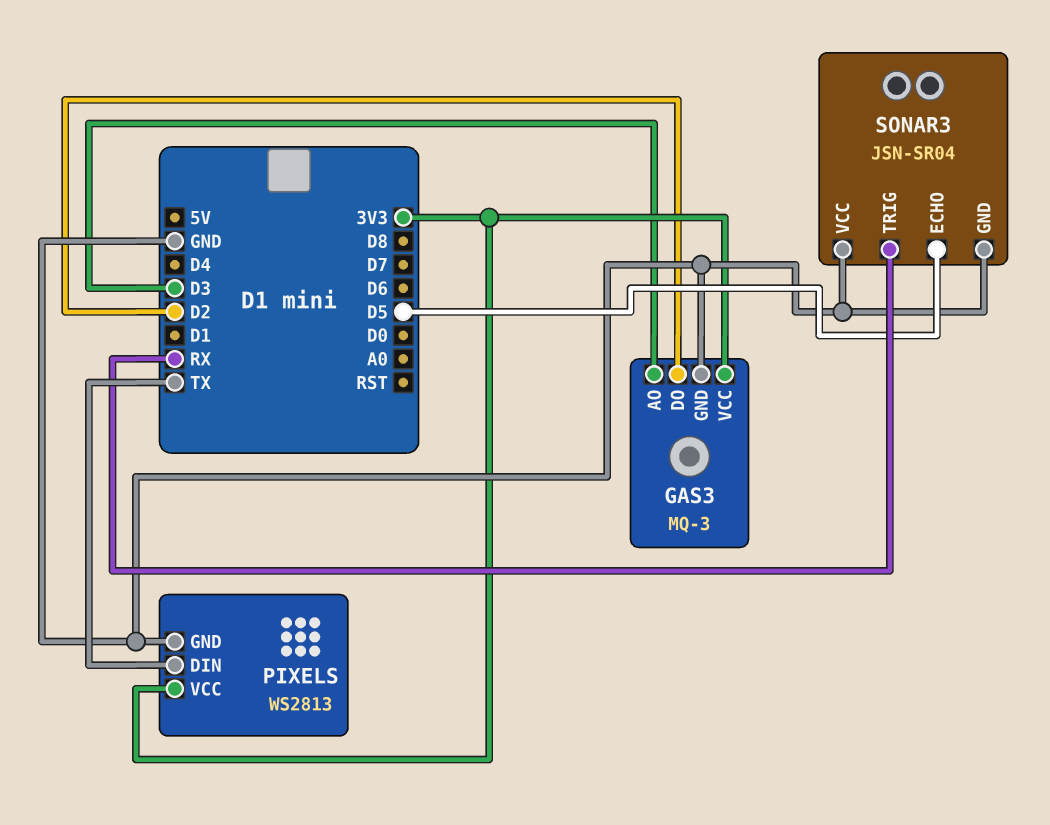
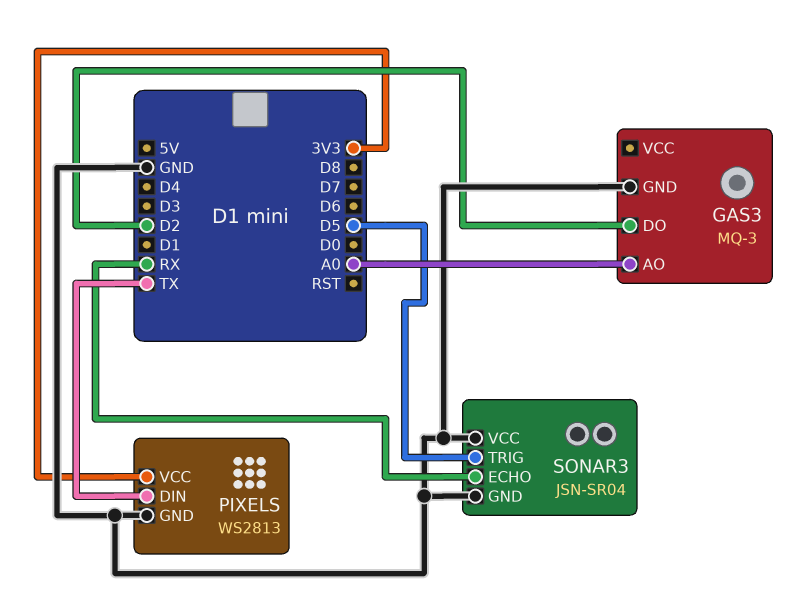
GAS3 pin AO: D3 -> A0
GAS3 pin VCC: 3V3 -> none
SONAR3 pin ECHO: D5 -> RX
SONAR3 pin TRIG: RX -> D5

